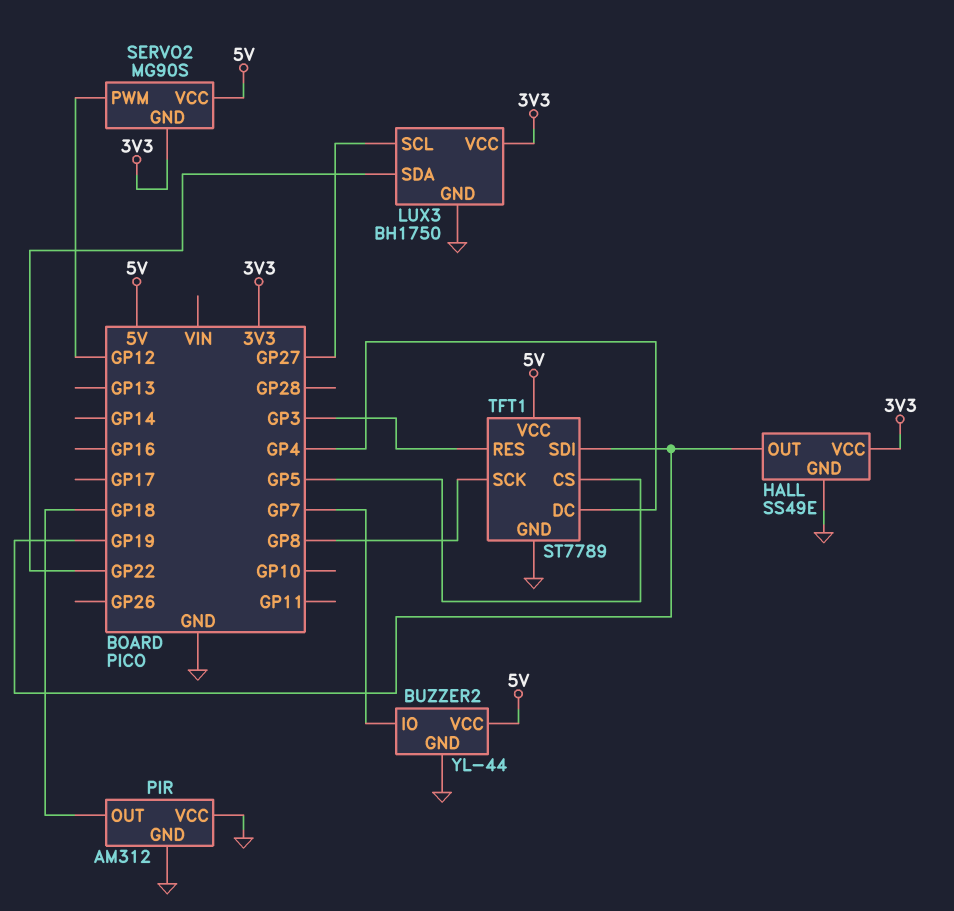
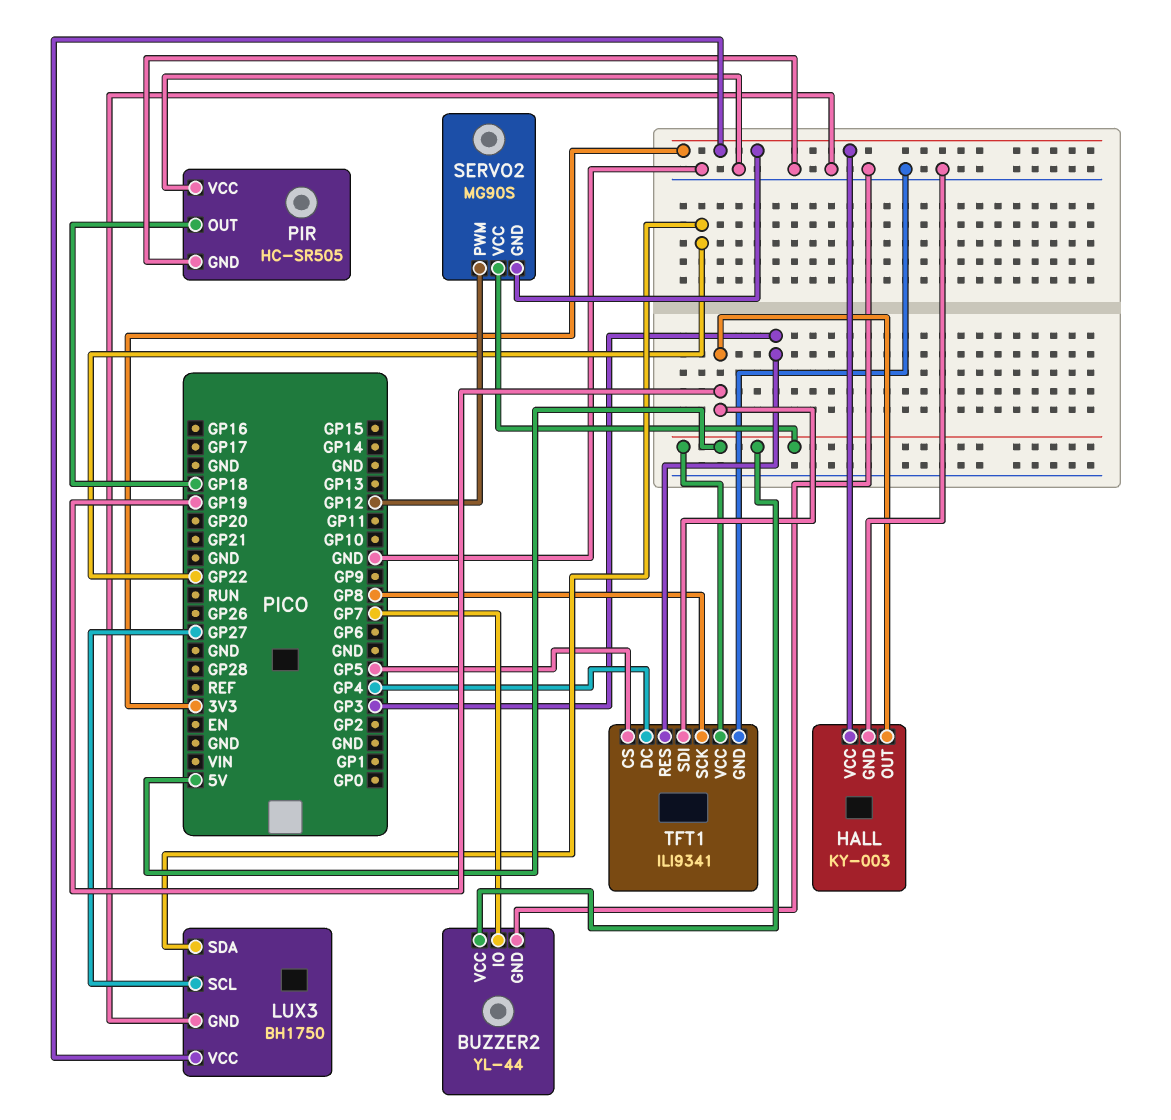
HALL: SS49E -> KY-003
PIR: AM312 -> HC-SR505
TFT1: ST7789 -> ILI9341

